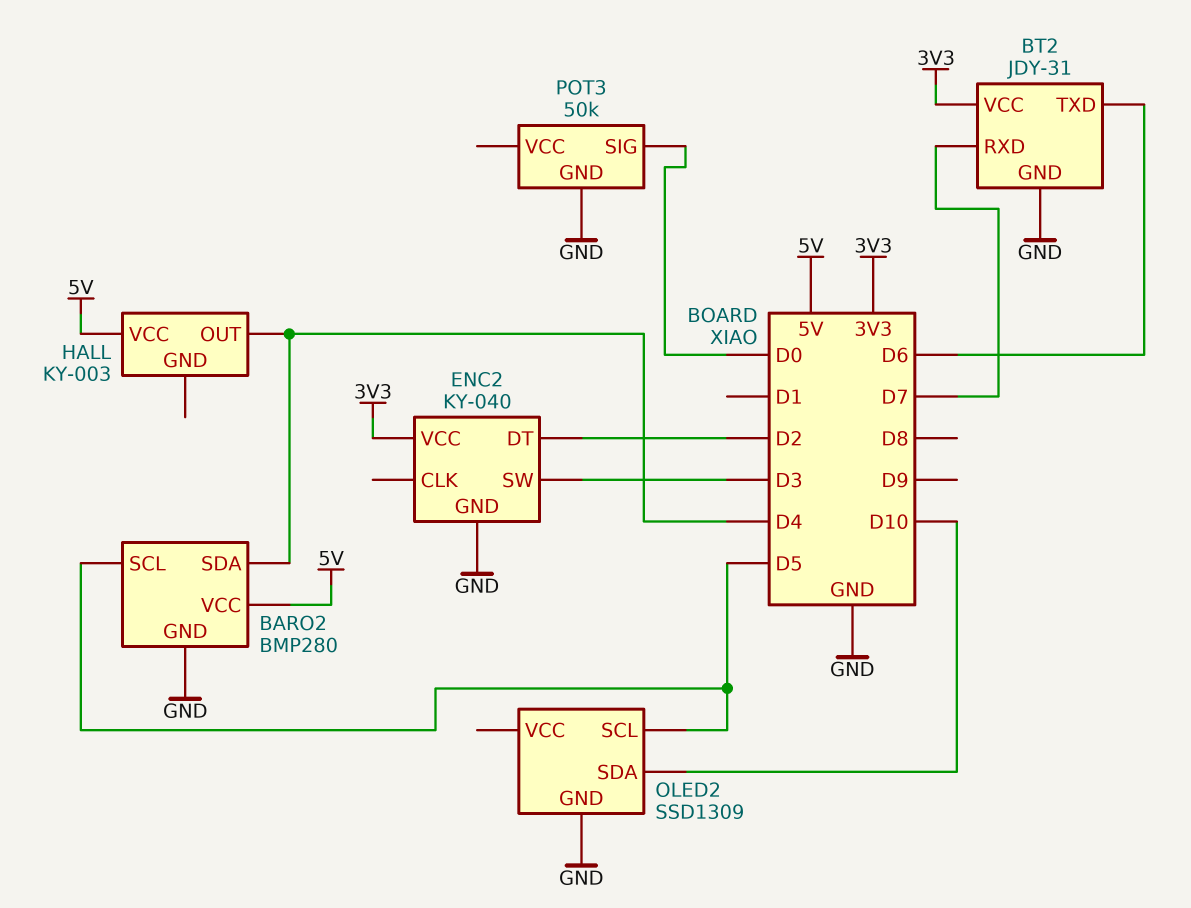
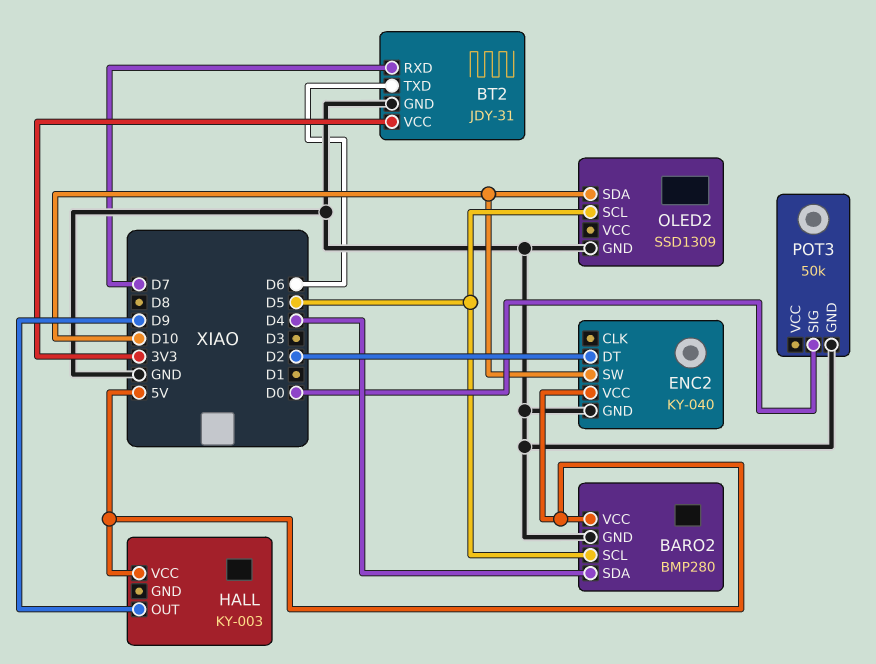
ENC2 pin SW: D3 -> D10
ENC2 pin VCC: 3V3 -> 5V
HALL pin OUT: D4 -> D9

